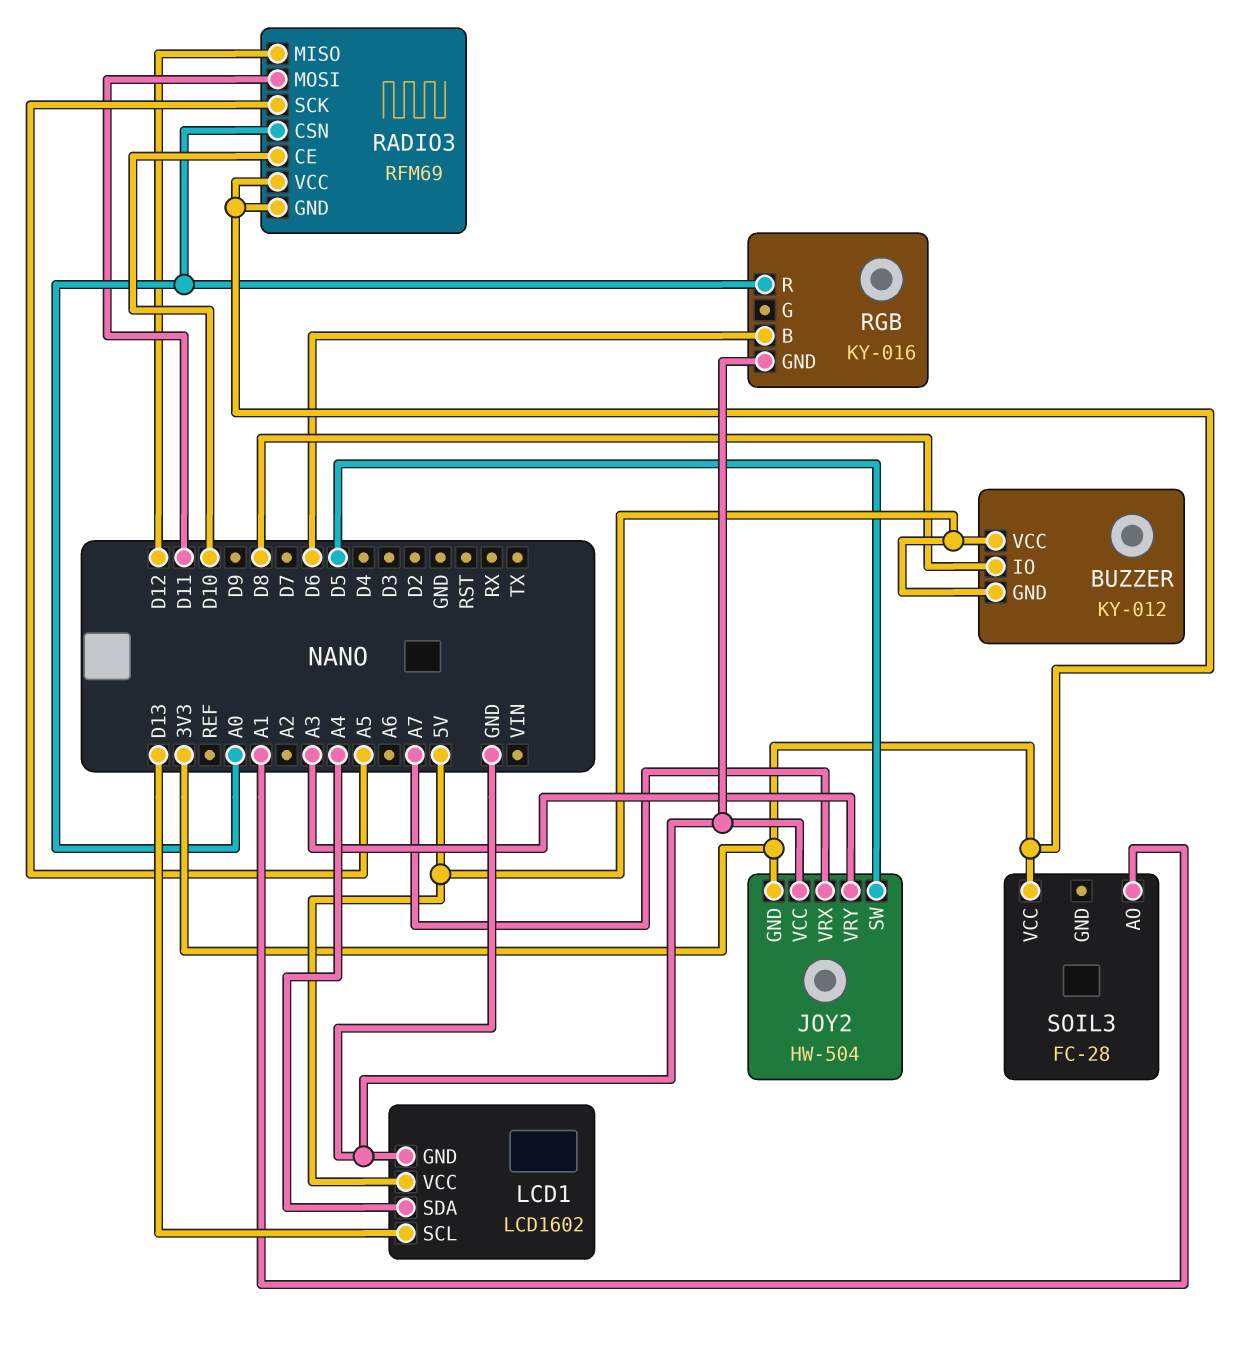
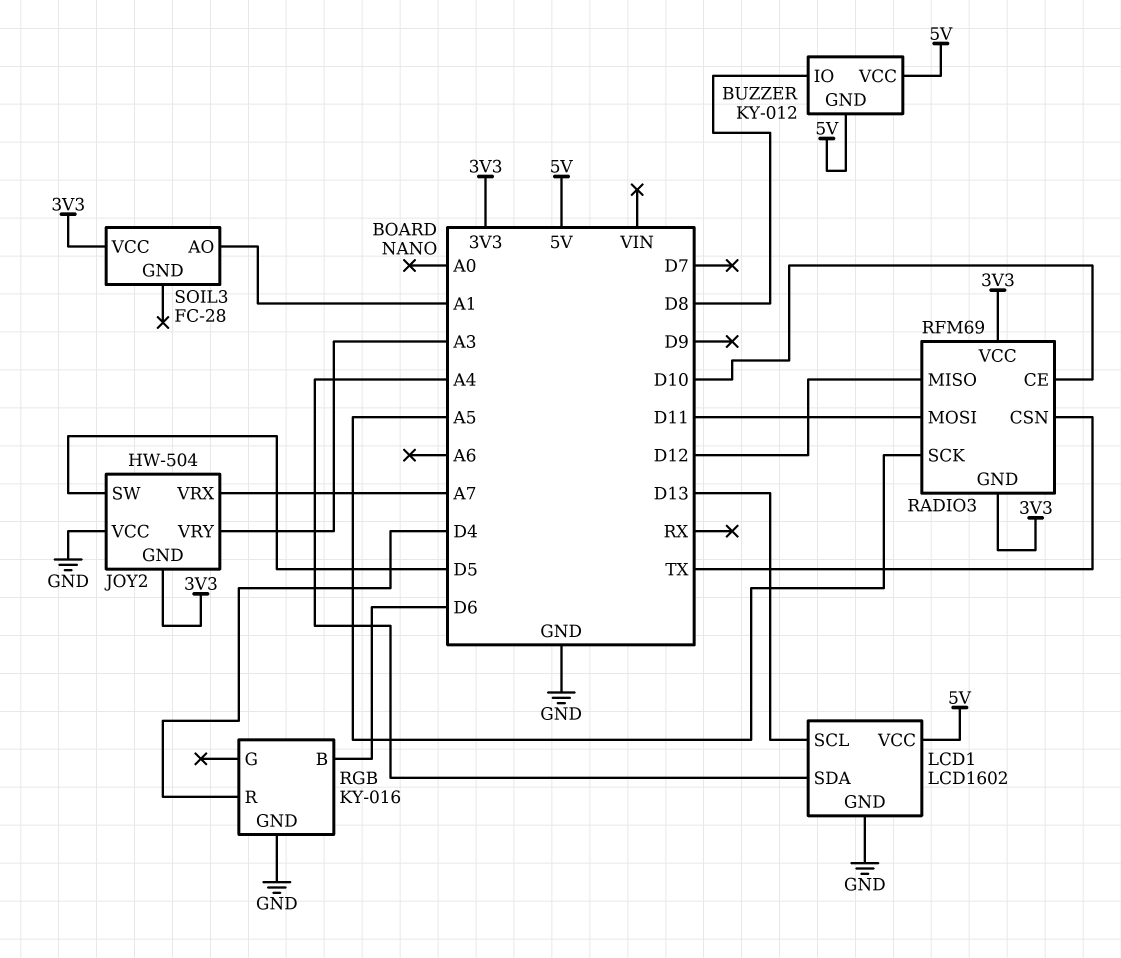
RADIO3 pin CSN: A0 -> TX
RGB pin R: A0 -> D4

